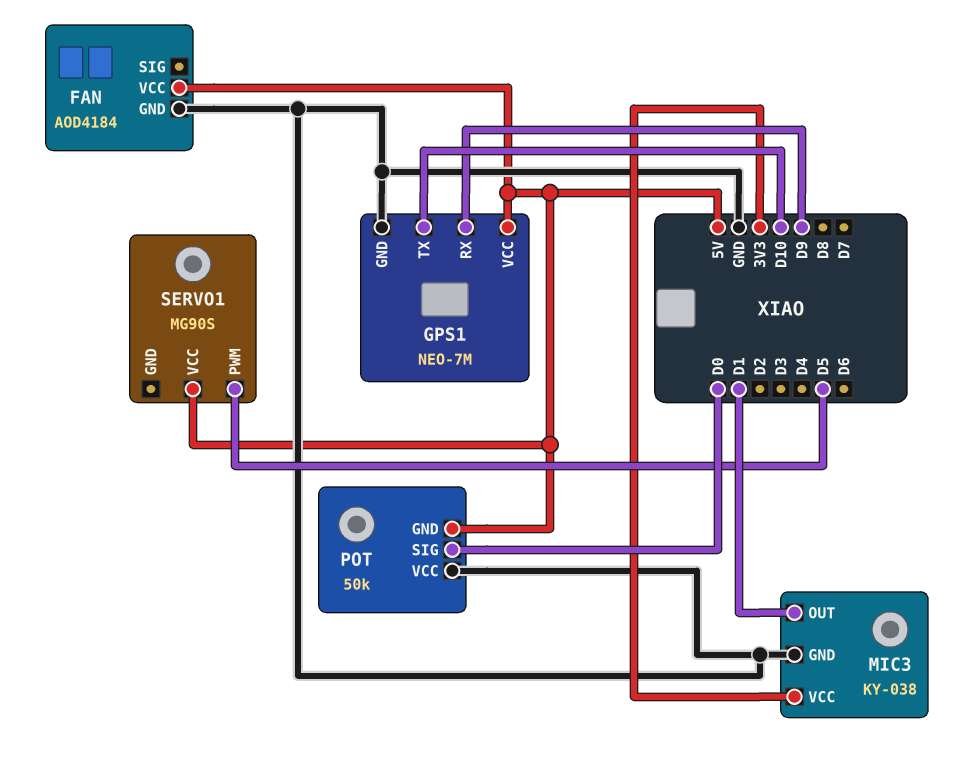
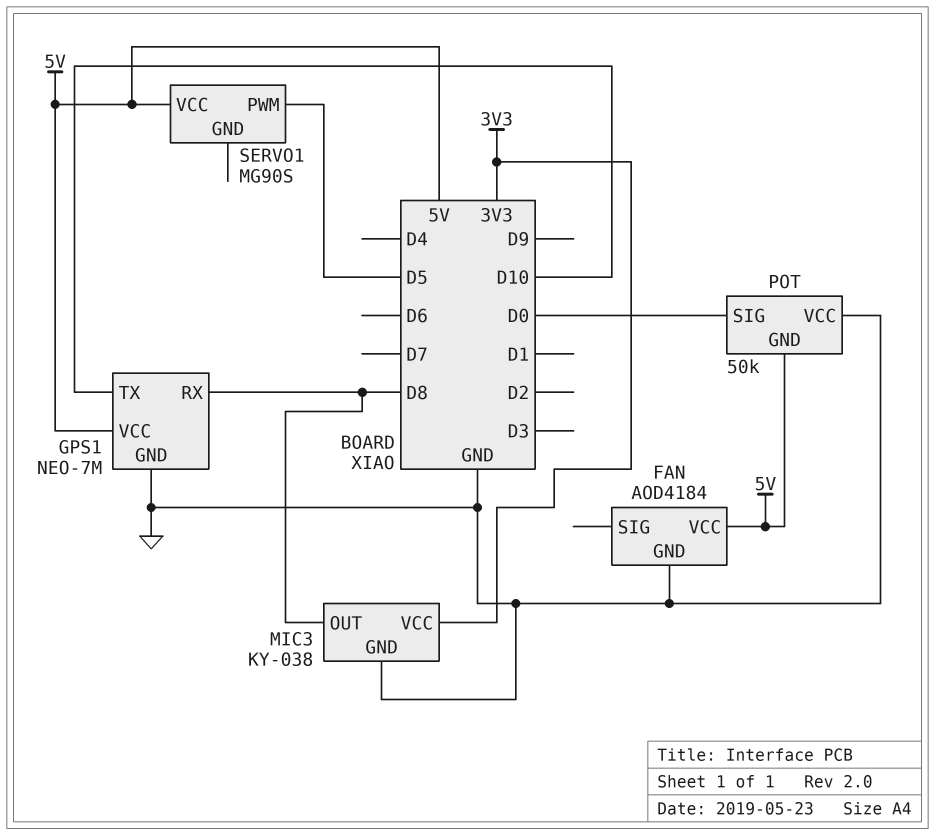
GPS1 pin RX: D9 -> D8
MIC3 pin OUT: D1 -> D8

